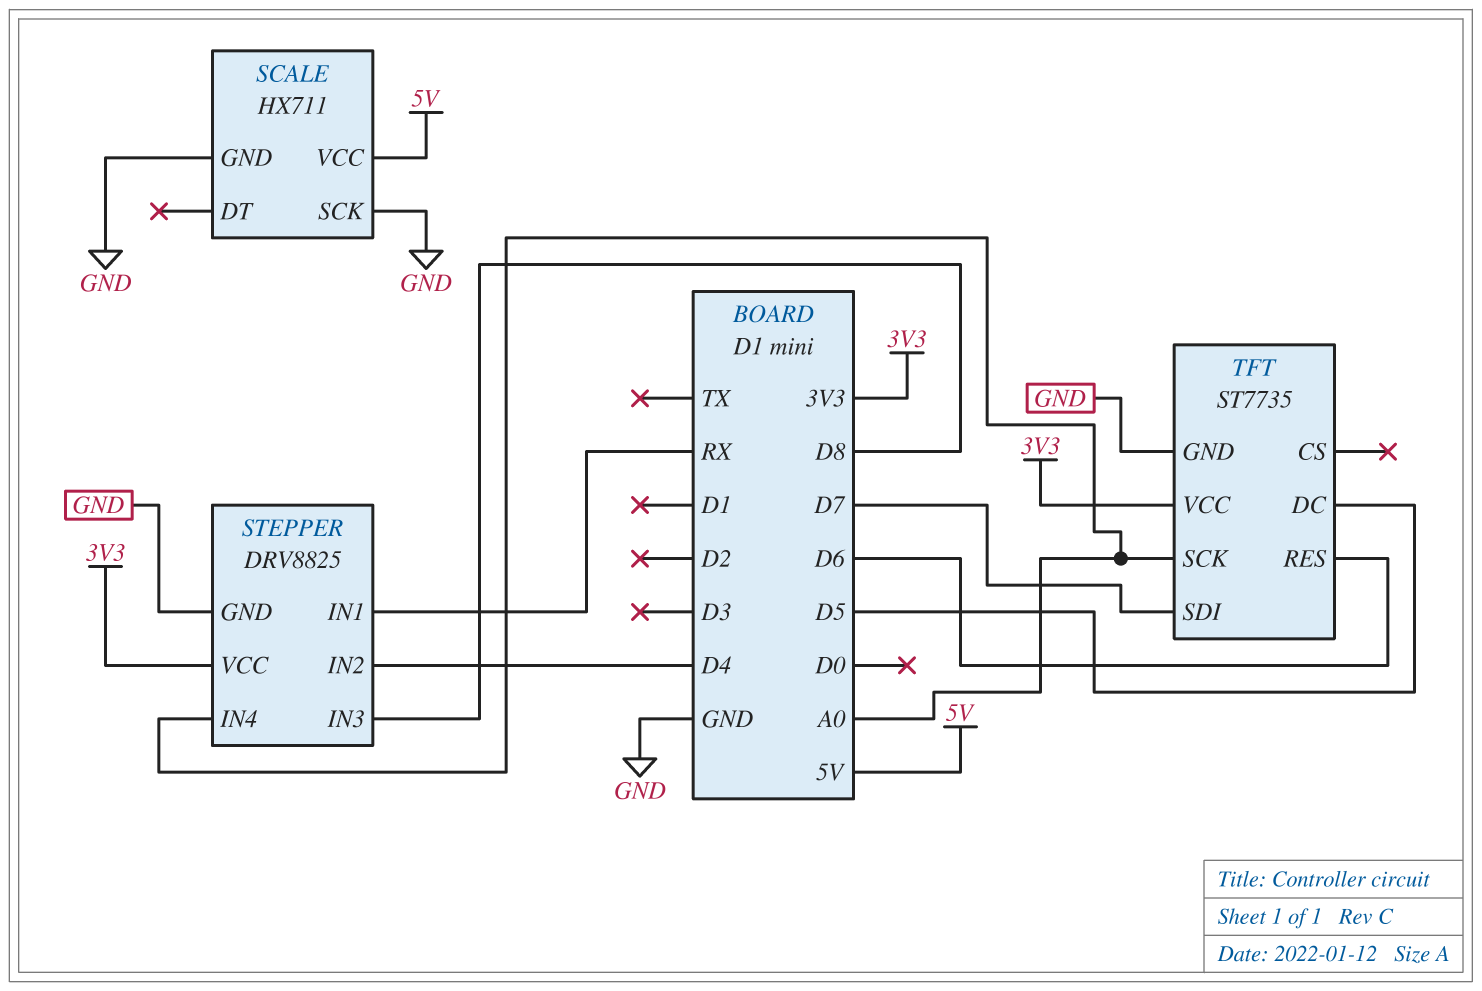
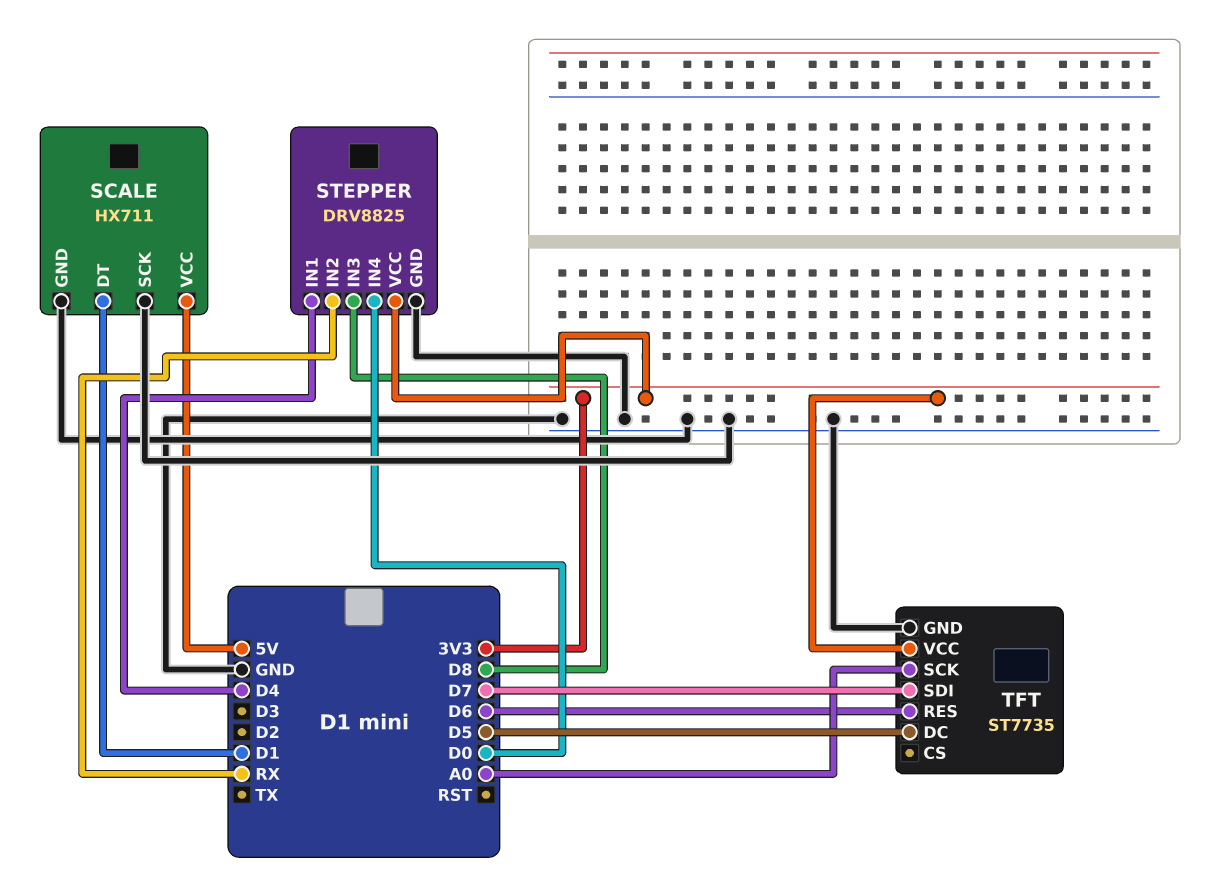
SCALE pin DT: none -> D1
STEPPER pin IN1: RX -> D4
STEPPER pin IN2: D4 -> RX
STEPPER pin IN4: A0 -> D0

